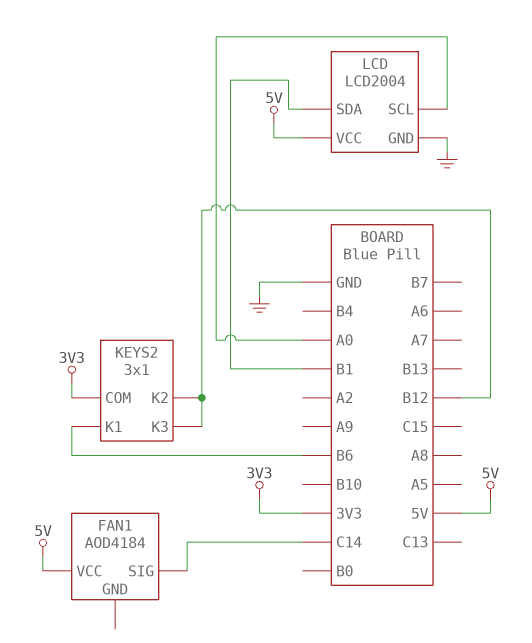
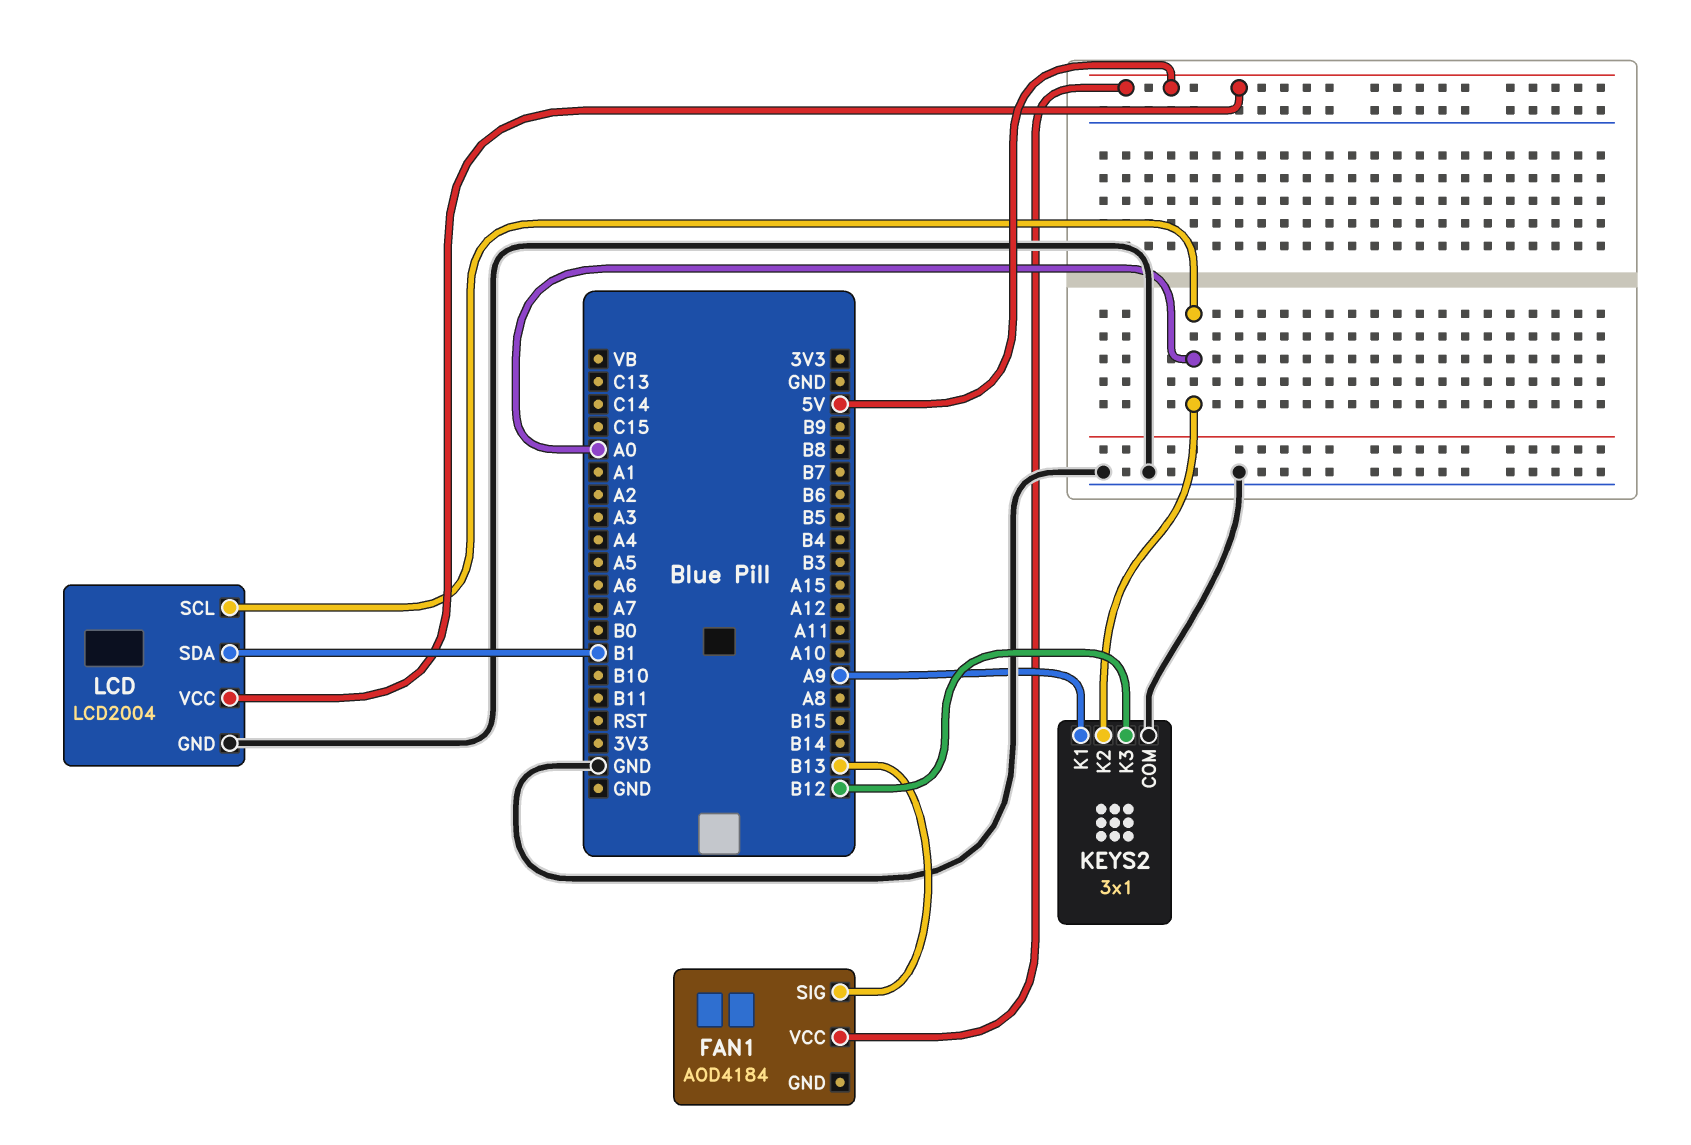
FAN1 pin SIG: C14 -> B13
KEYS2 pin COM: 3V3 -> GND
KEYS2 pin K1: B6 -> A9
KEYS2 pin K2: B12 -> A0

